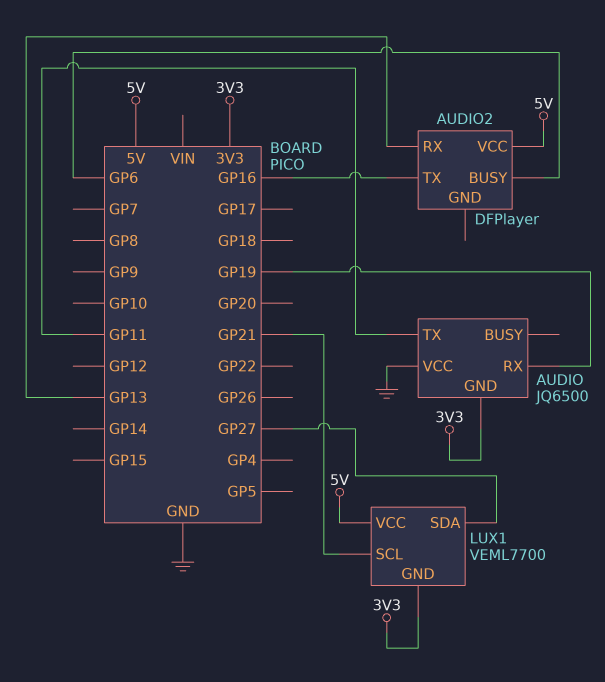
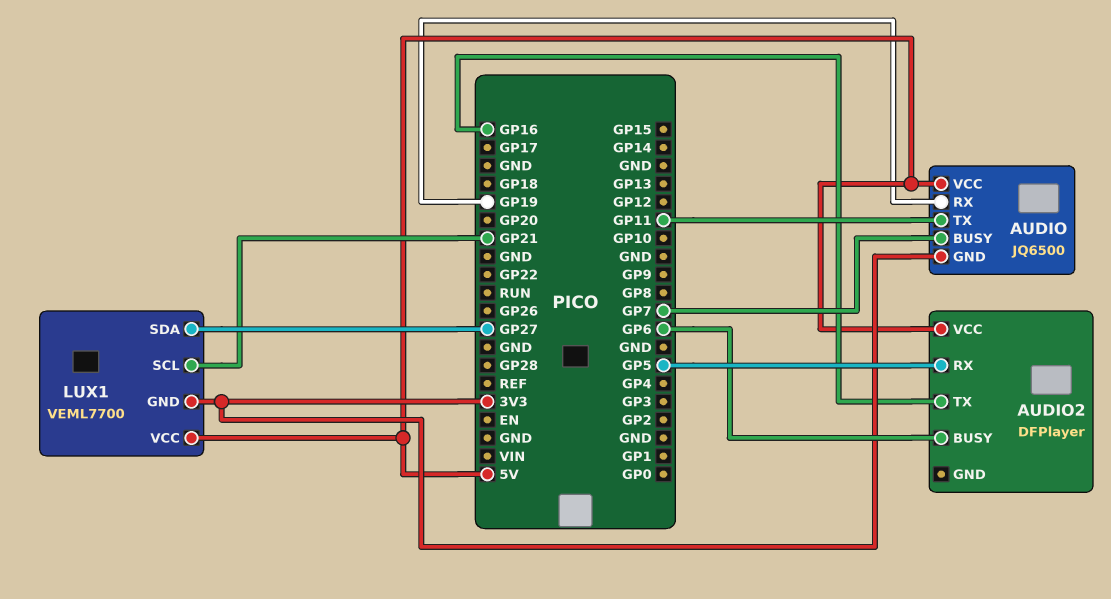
AUDIO pin BUSY: none -> GP7
AUDIO pin VCC: GND -> 5V
AUDIO2 pin RX: GP13 -> GP5

